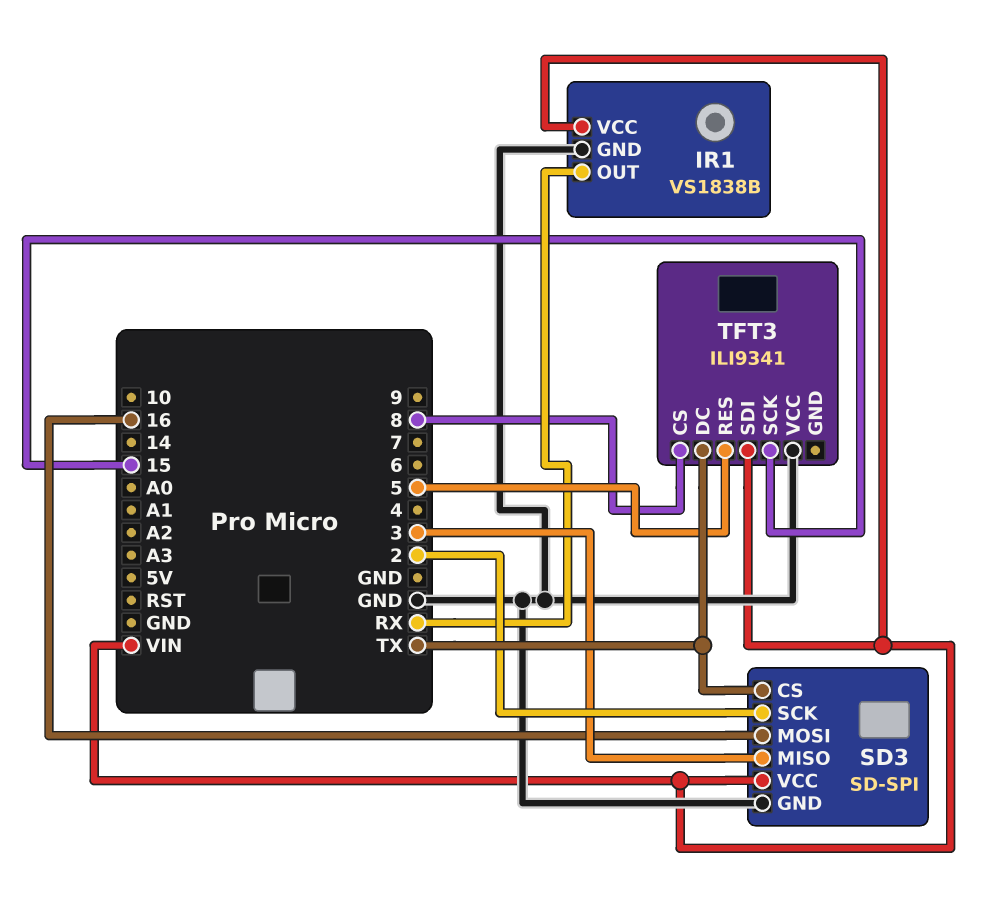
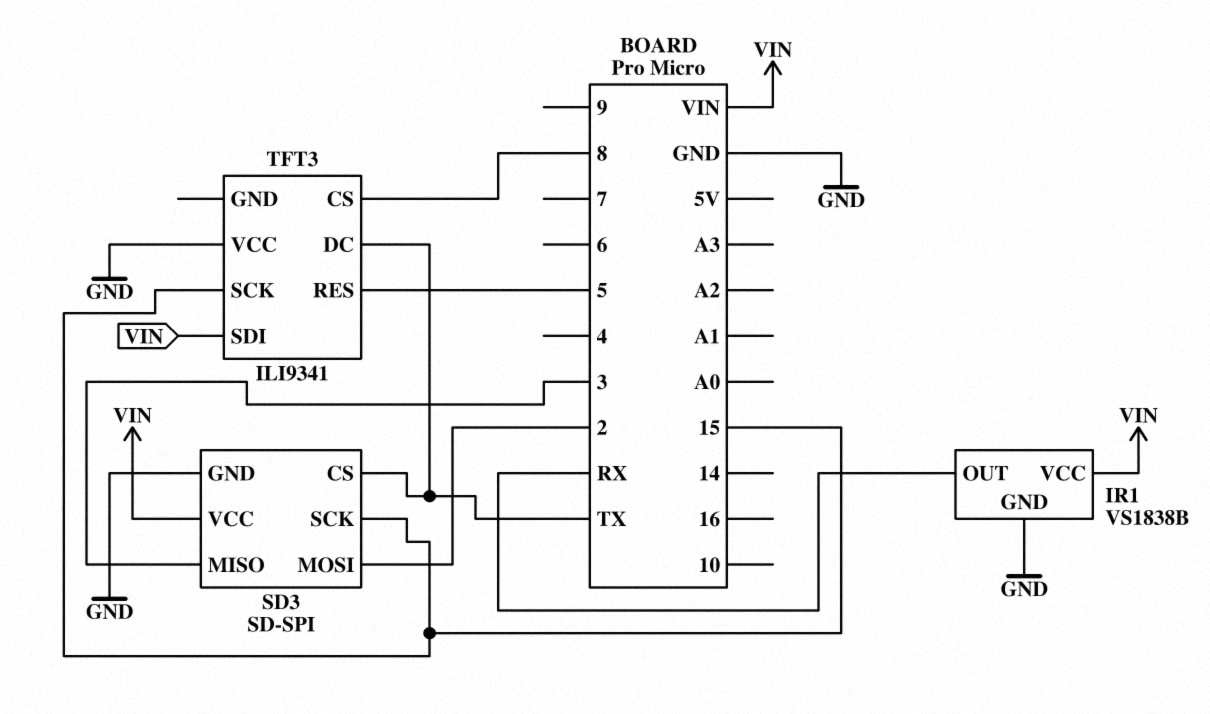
SD3 pin MOSI: 16 -> 2
SD3 pin SCK: 2 -> 15

